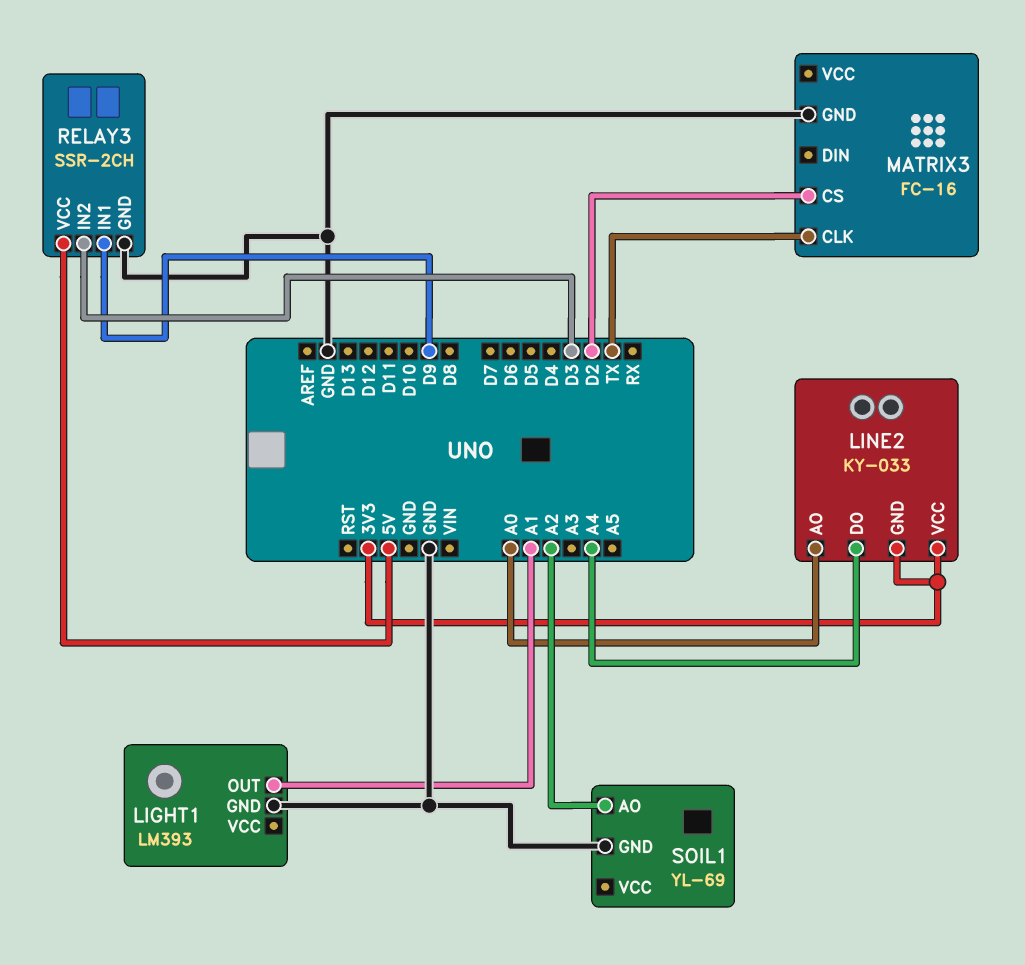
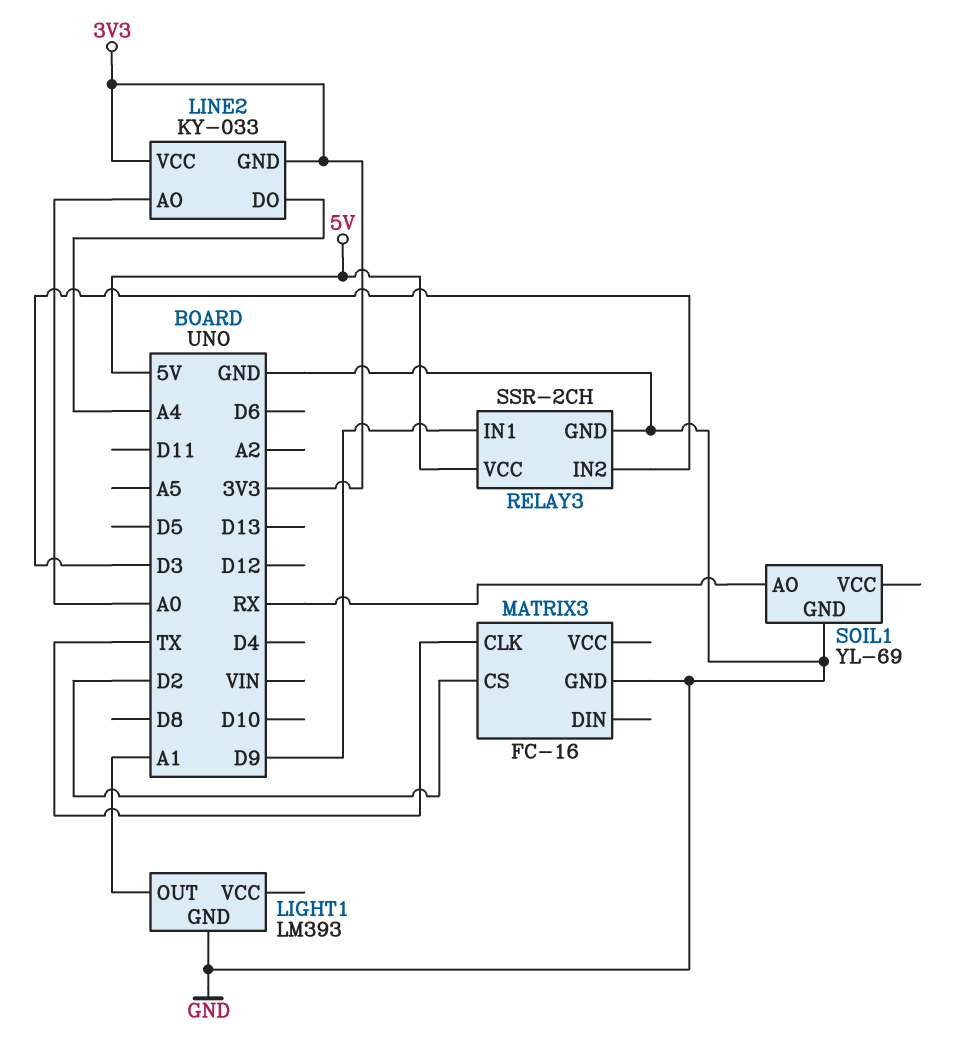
SOIL1 pin AO: A2 -> RX

